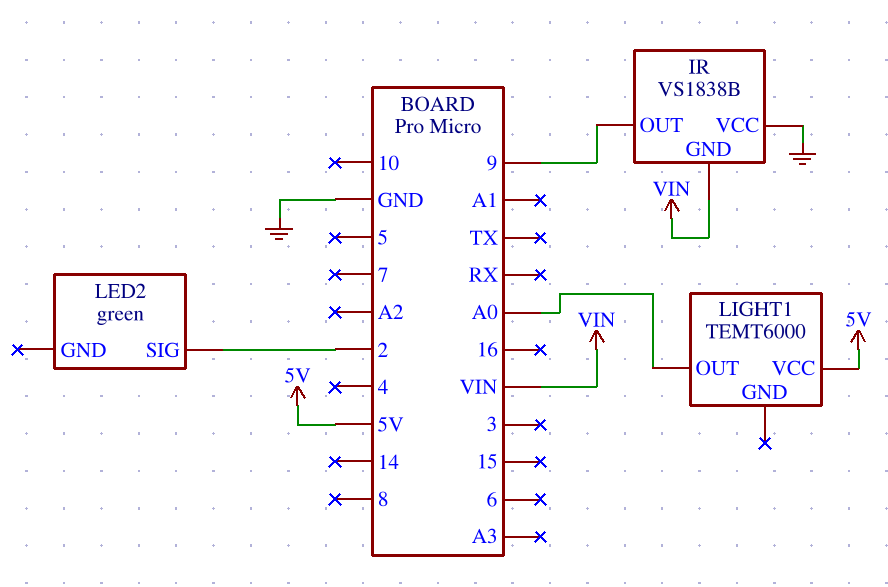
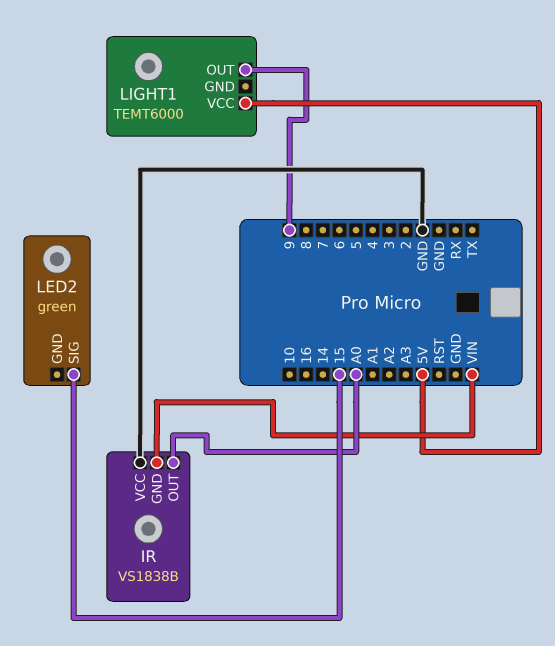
IR pin OUT: 9 -> A0
LED2 pin SIG: 2 -> 15
LIGHT1 pin OUT: A0 -> 9

